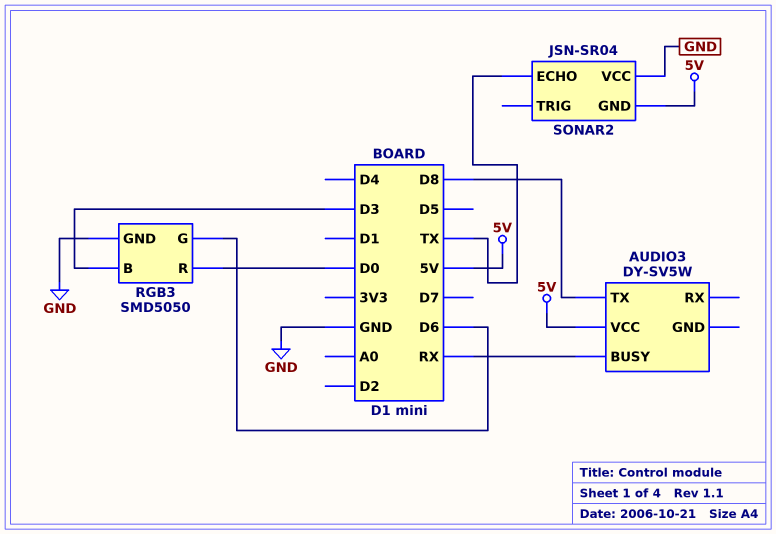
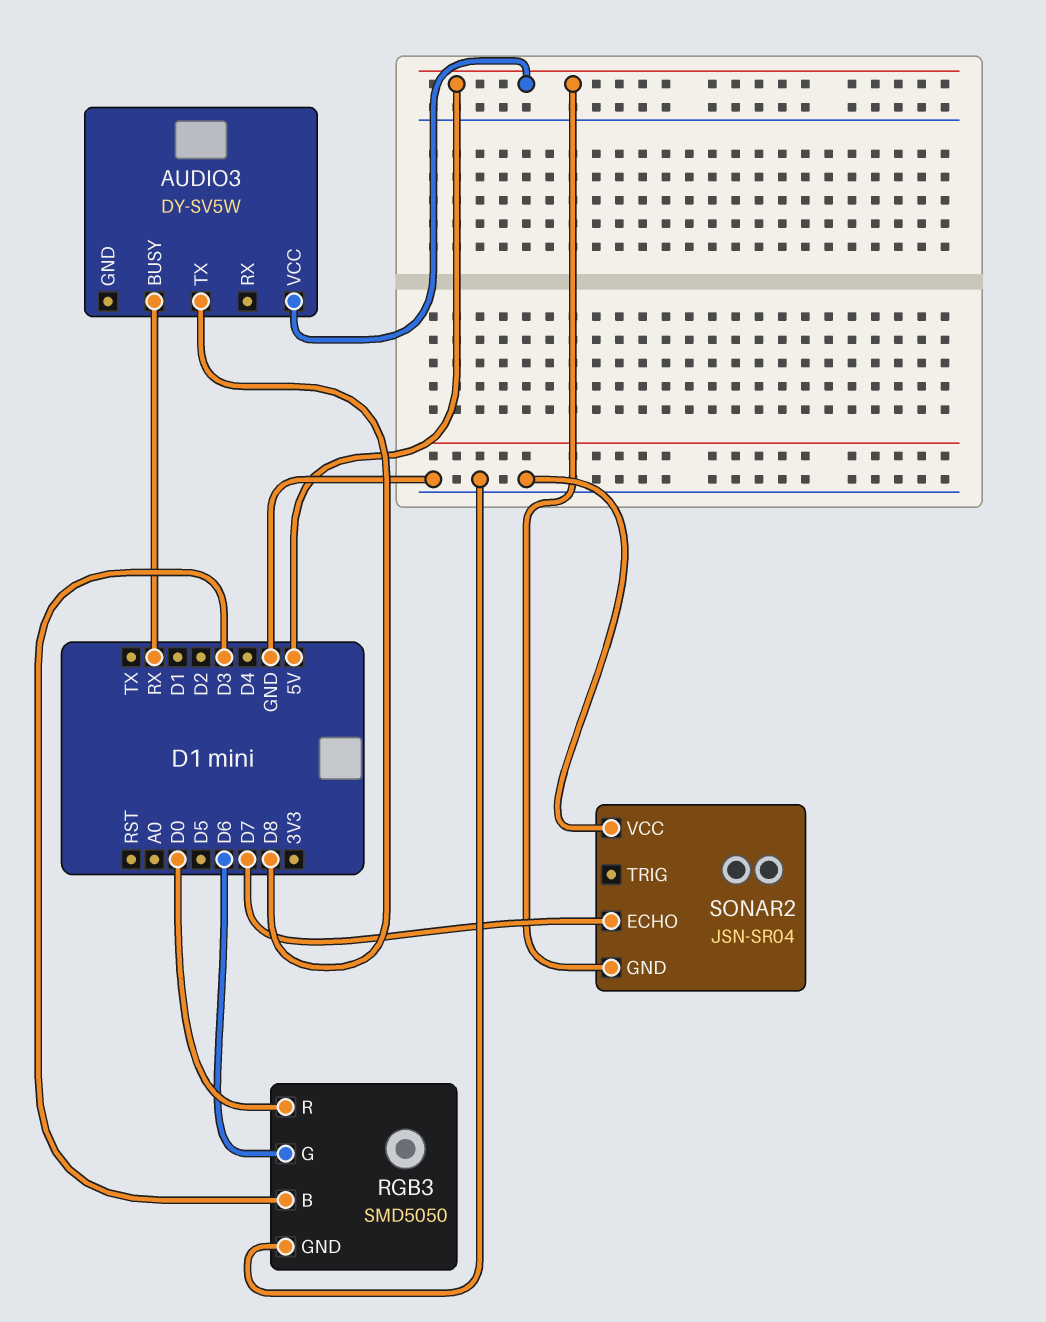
SONAR2 pin ECHO: TX -> D7

